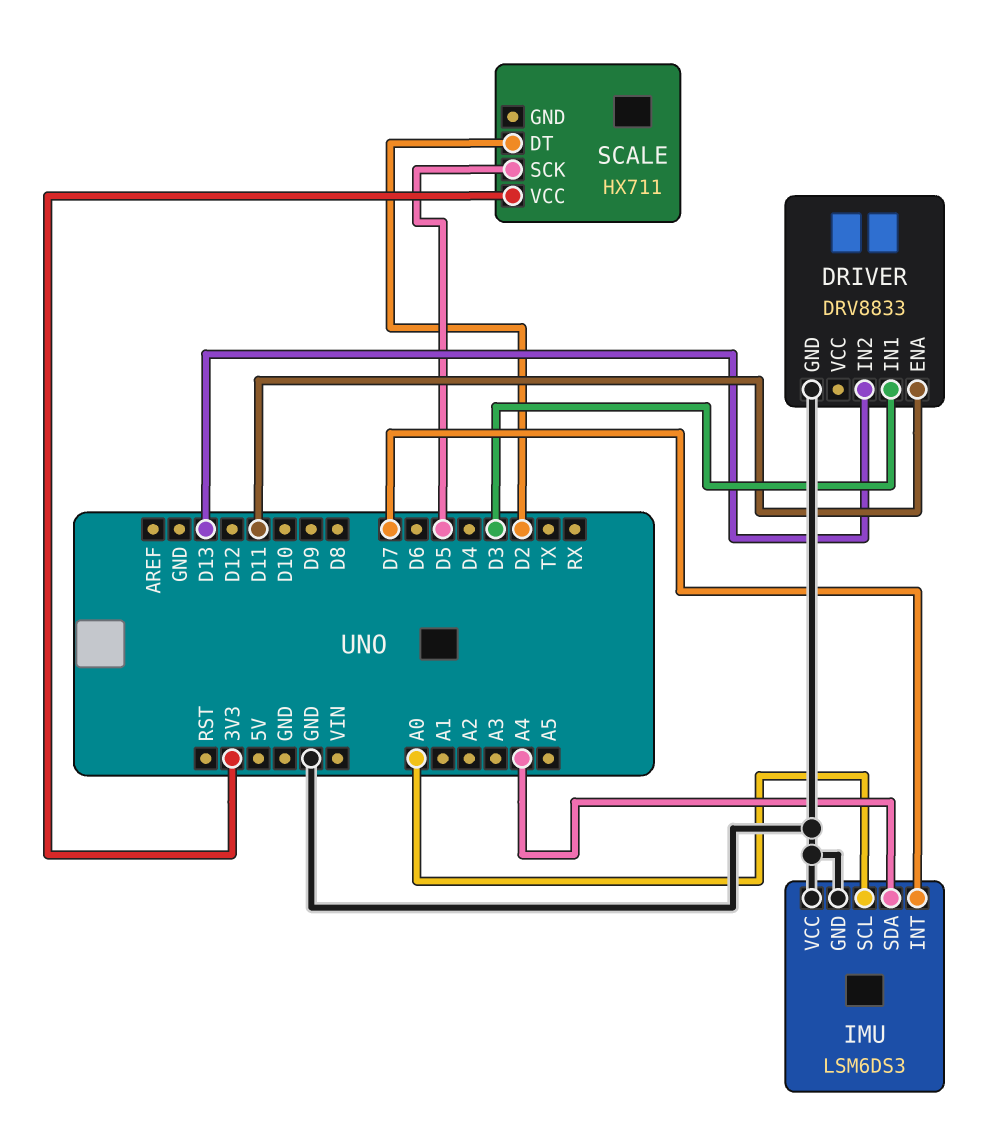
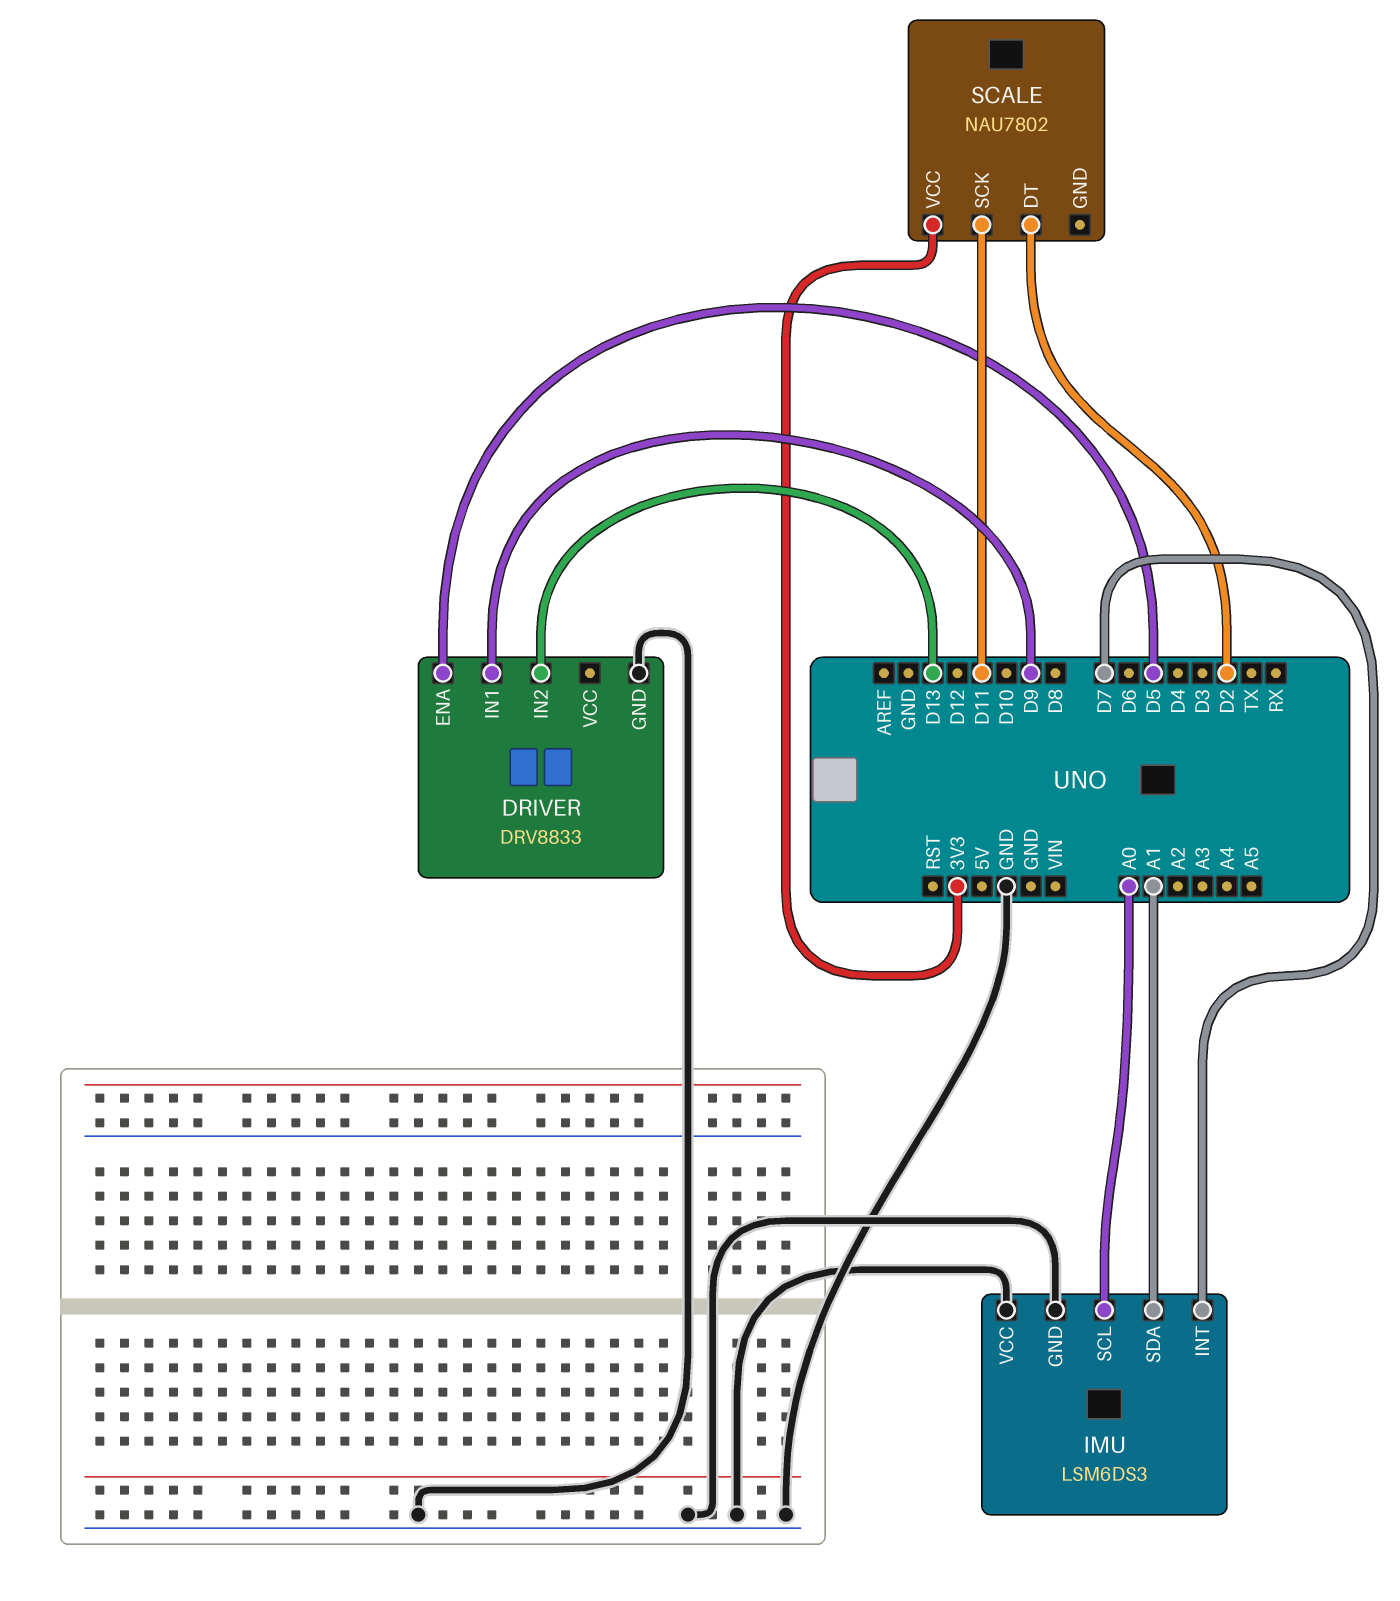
DRIVER pin ENA: D11 -> D5
DRIVER pin IN1: D3 -> D9
IMU pin SDA: A4 -> A1
SCALE: HX711 -> NAU7802
SCALE pin SCK: D5 -> D11

